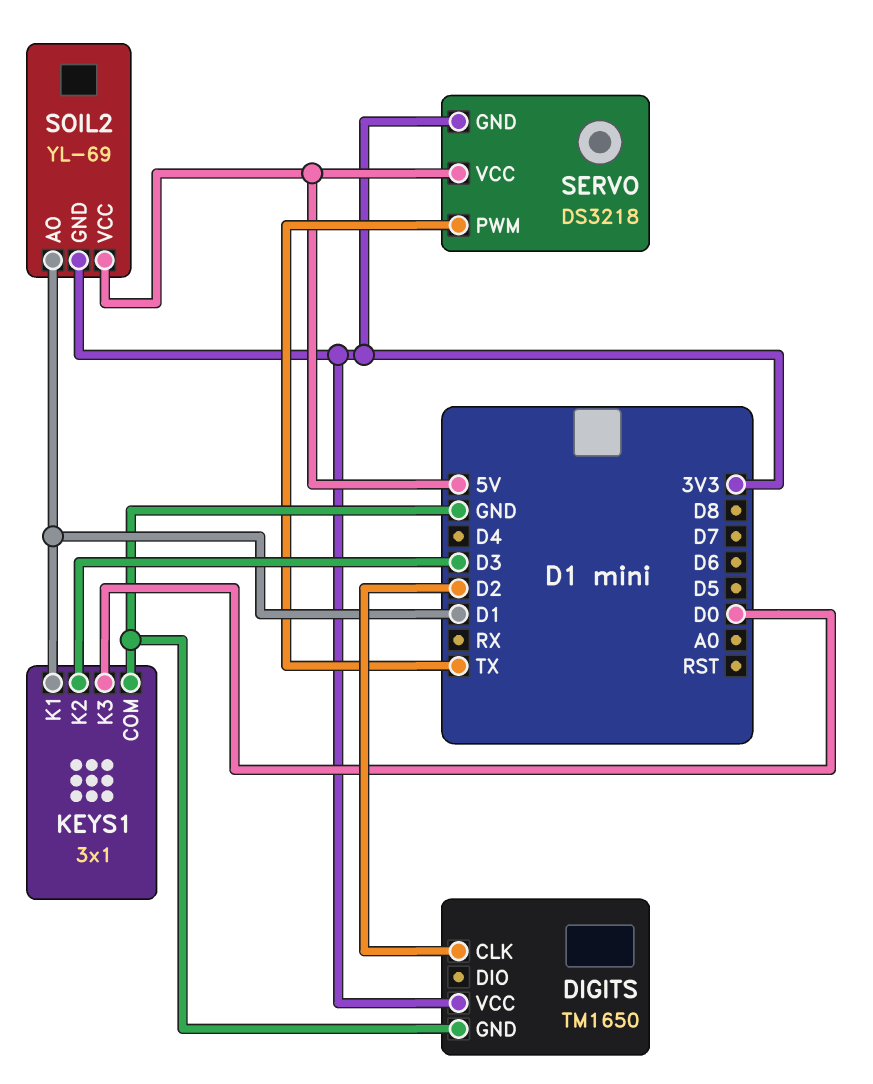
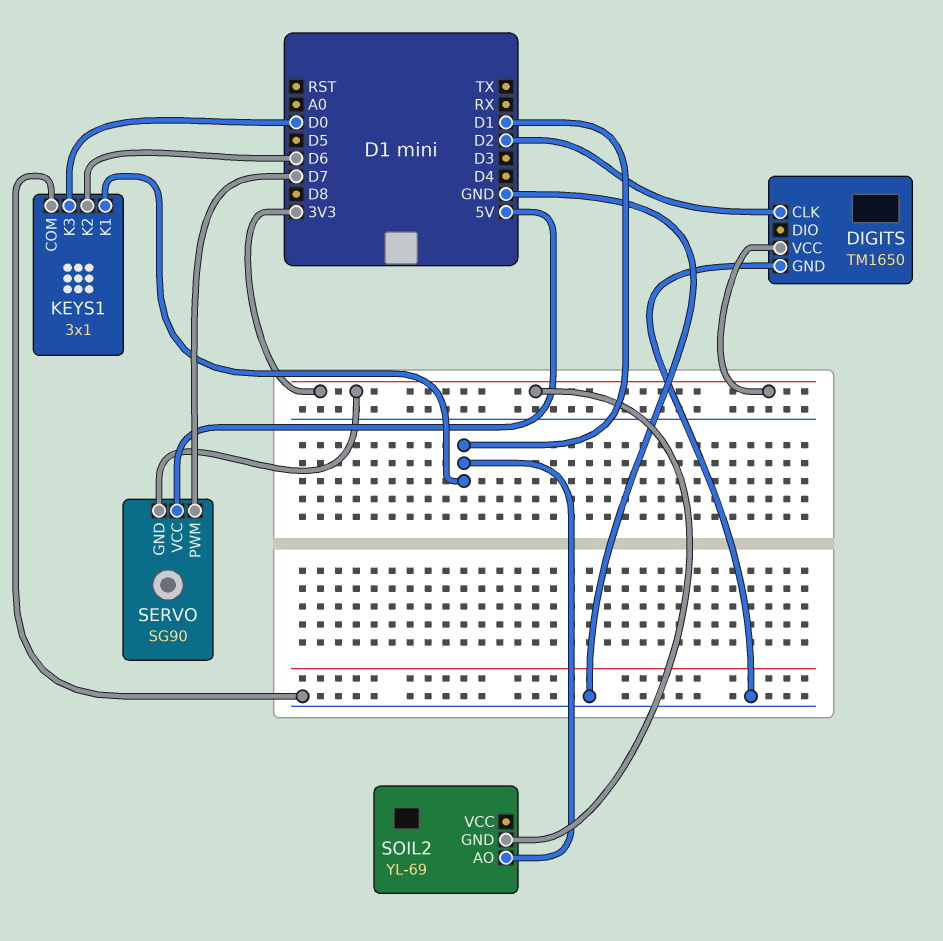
KEYS1 pin K2: D3 -> D6
SERVO: DS3218 -> SG90
SERVO pin PWM: TX -> D7
SOIL2 pin VCC: 5V -> none

